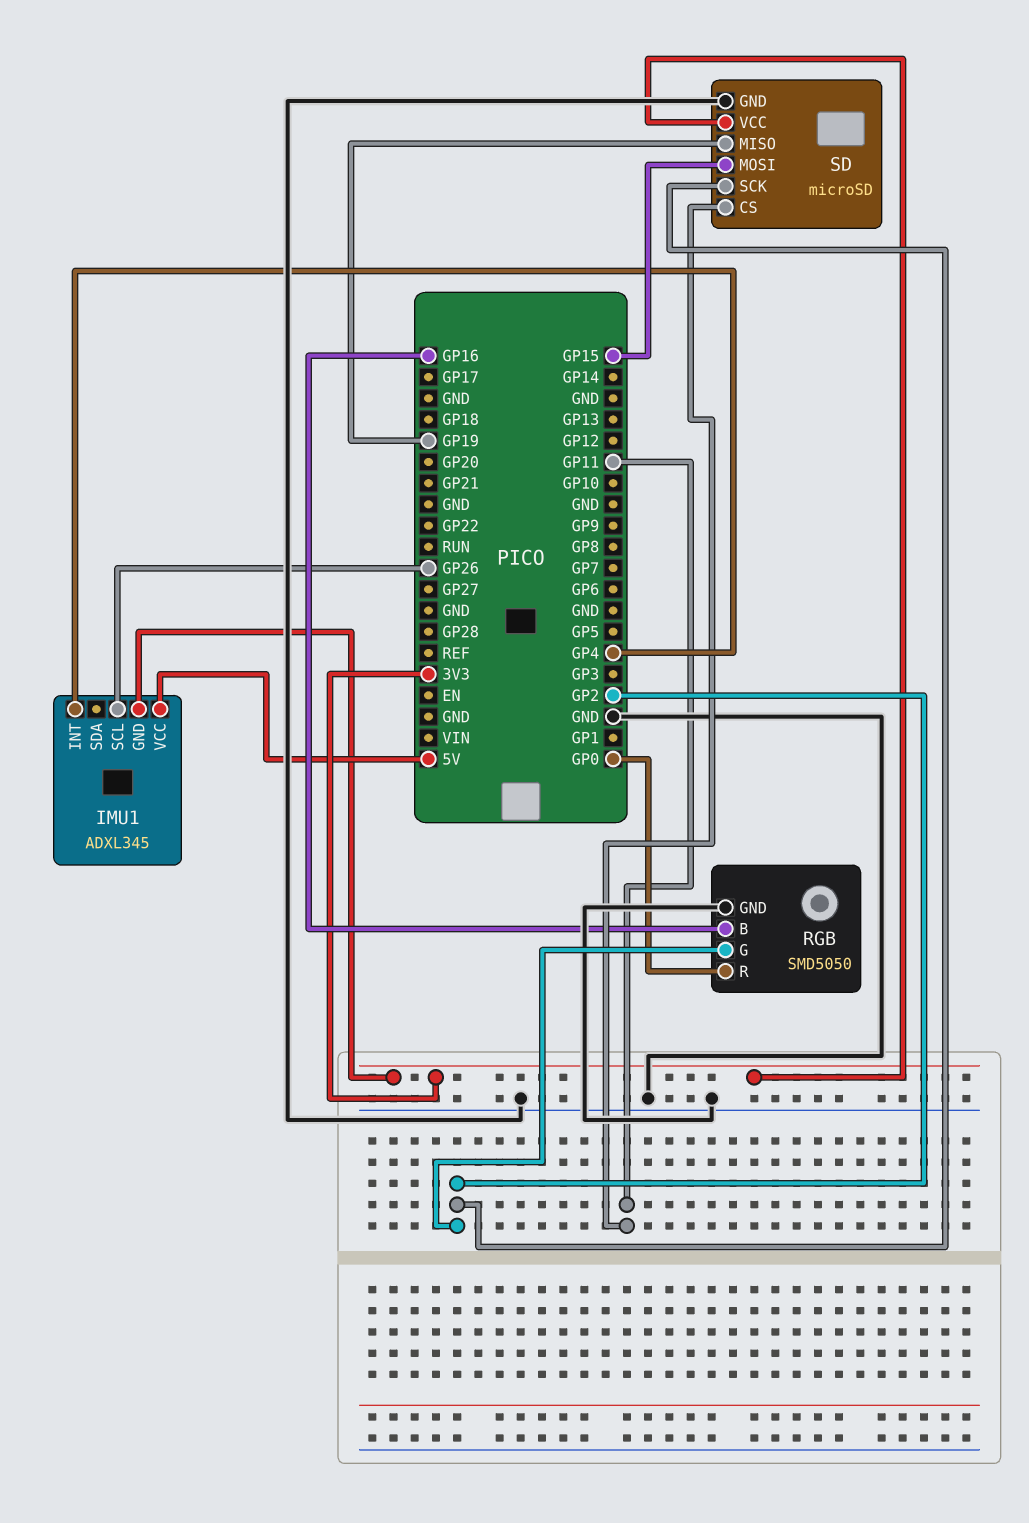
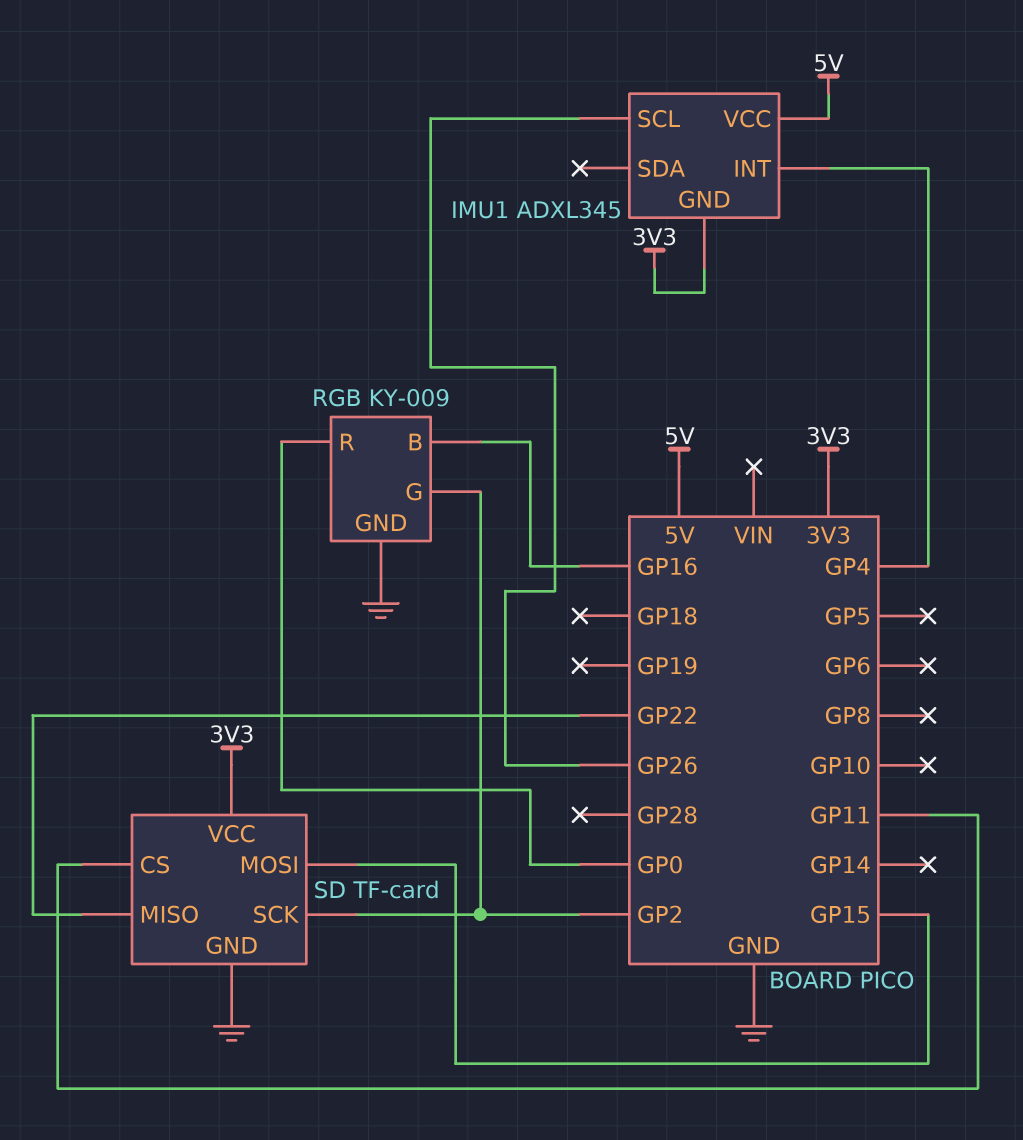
RGB: SMD5050 -> KY-009
SD: microSD -> TF-card
SD pin MISO: GP19 -> GP22

